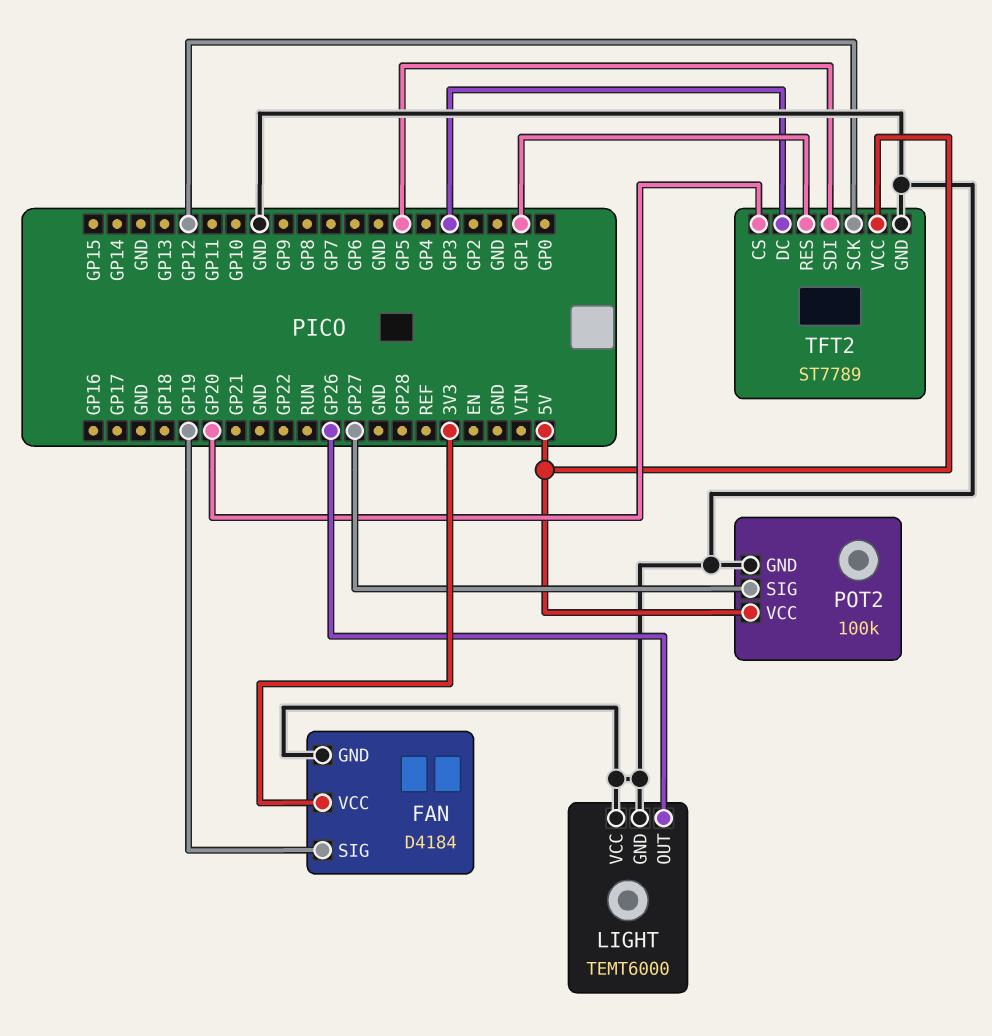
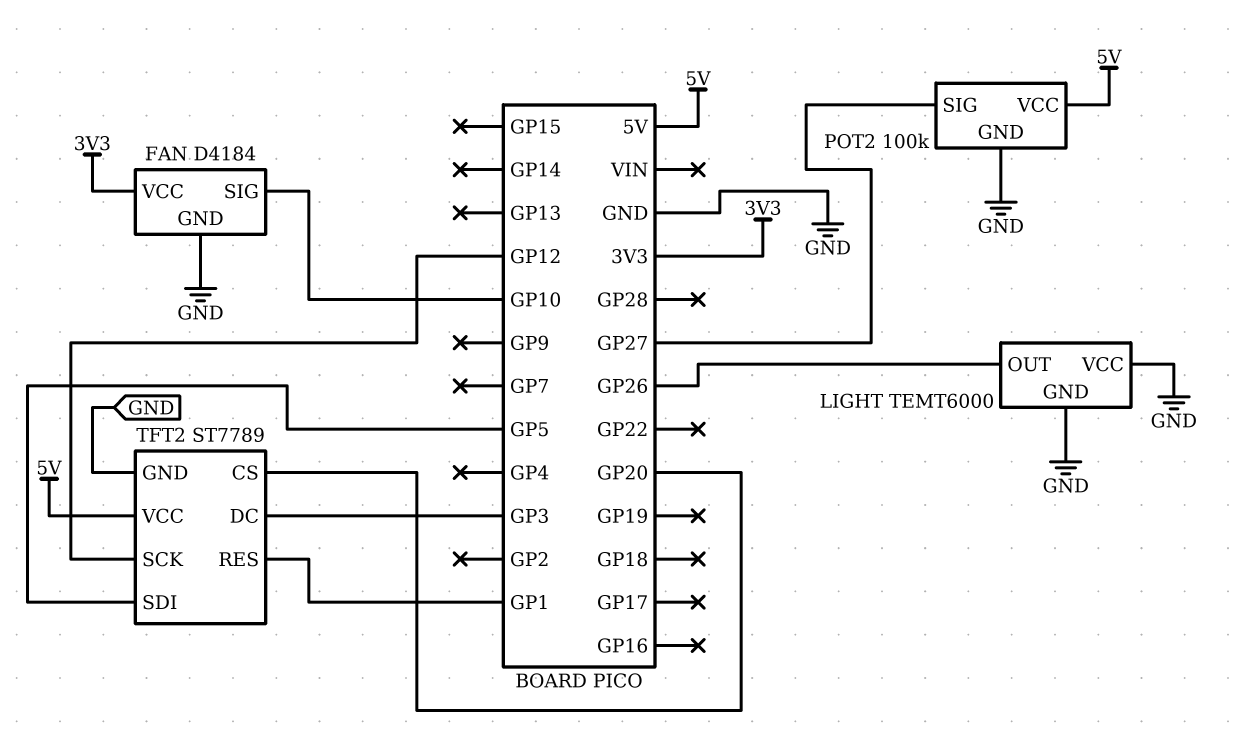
FAN pin SIG: GP19 -> GP10

